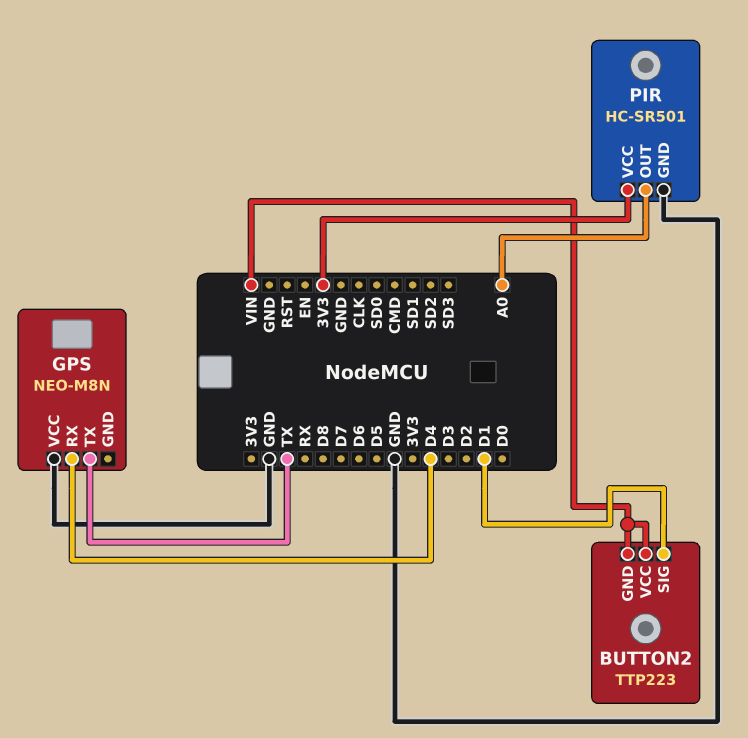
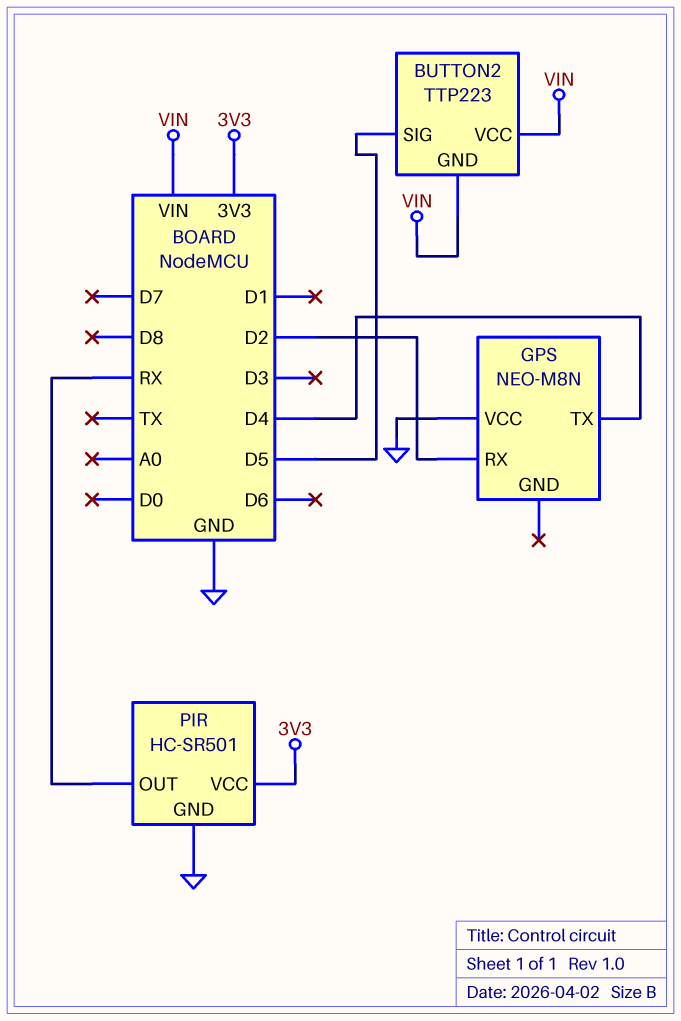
BUTTON2 pin SIG: D1 -> D5
GPS pin RX: D4 -> D2
GPS pin TX: TX -> D4
PIR pin OUT: A0 -> RX

